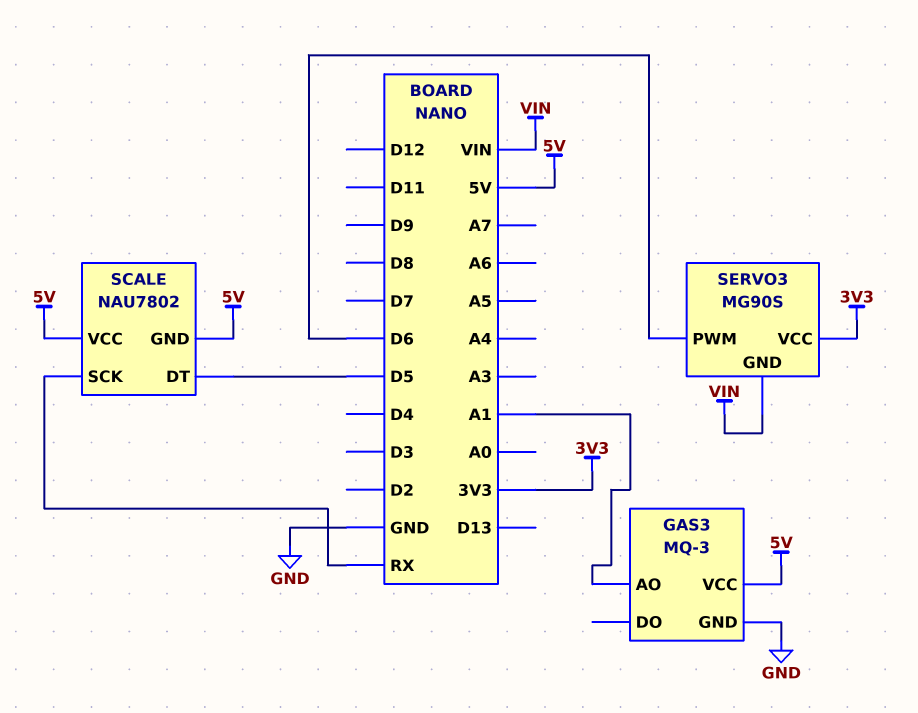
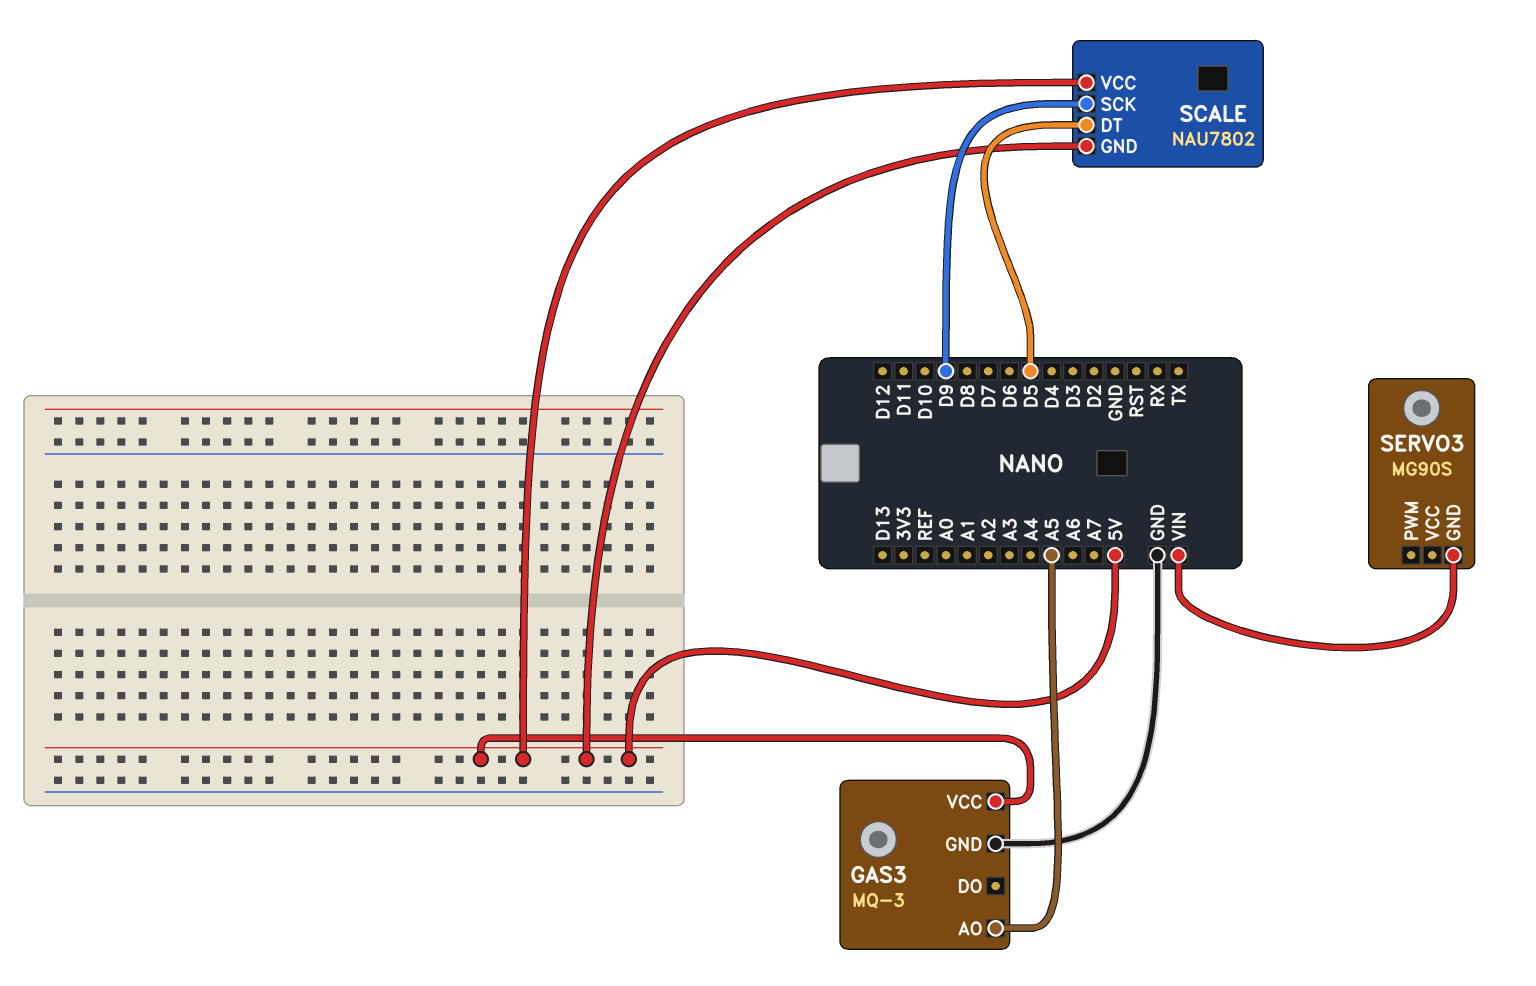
GAS3 pin AO: A1 -> A5
SCALE pin SCK: RX -> D9
SERVO3 pin PWM: D6 -> none
SERVO3 pin VCC: 3V3 -> none

